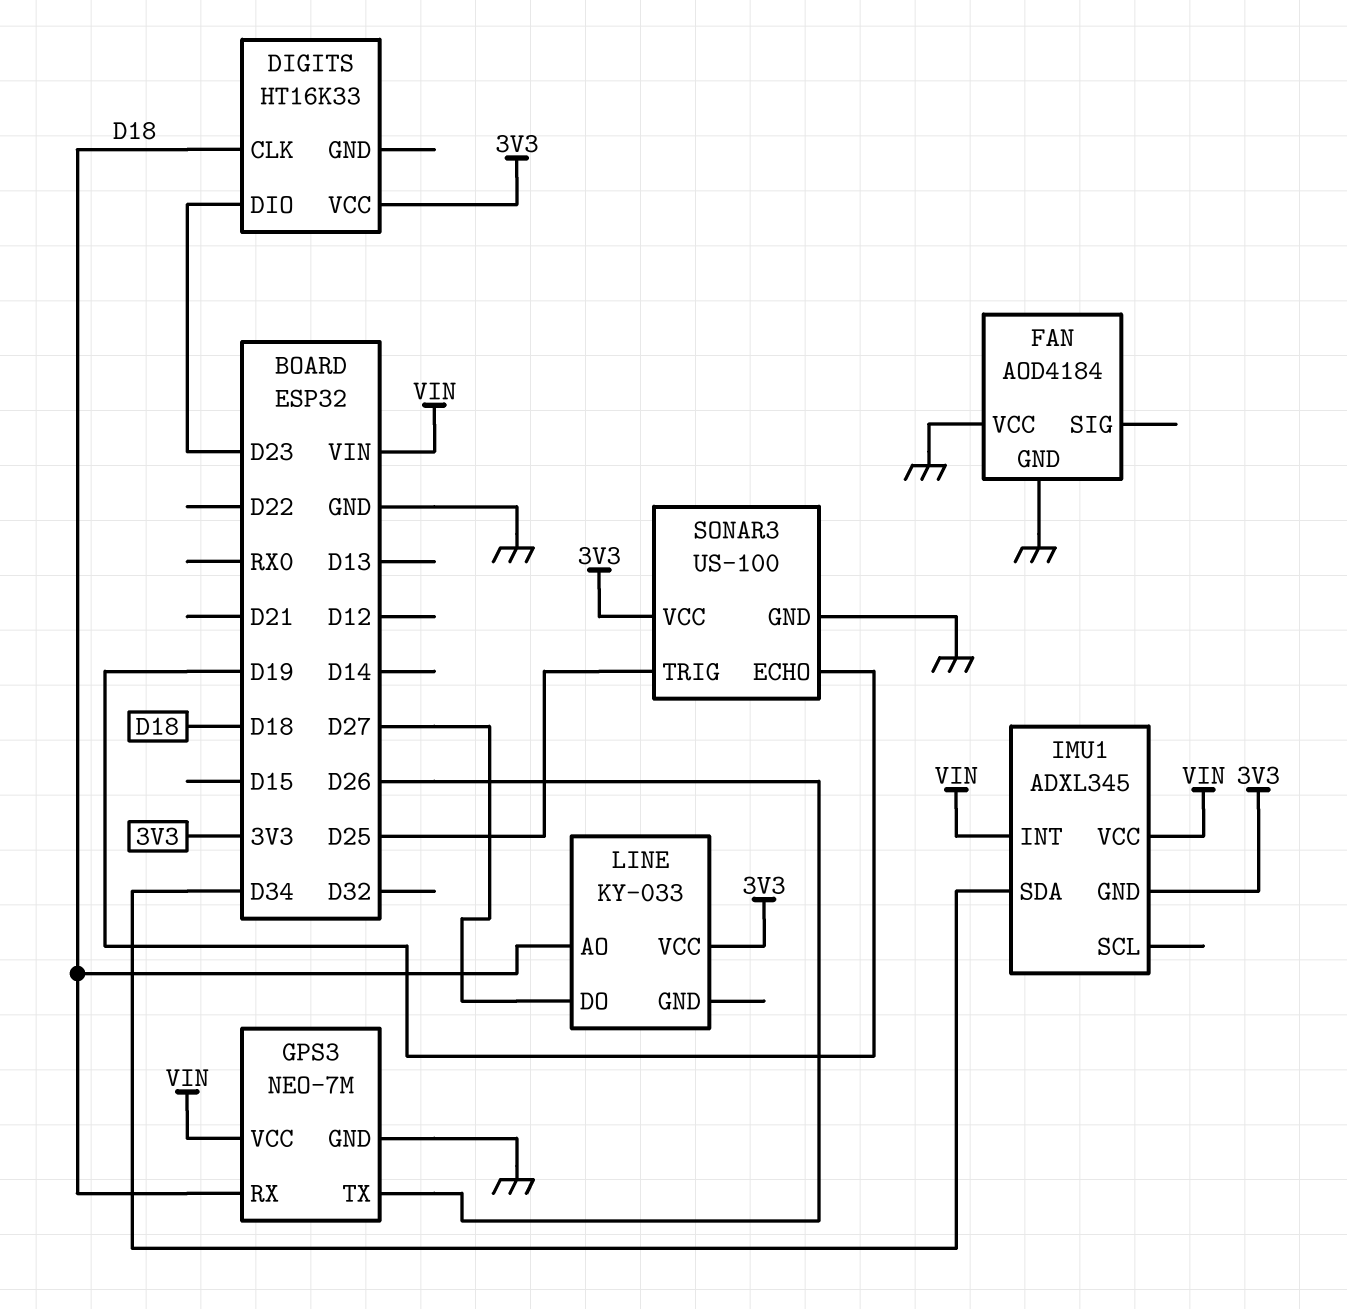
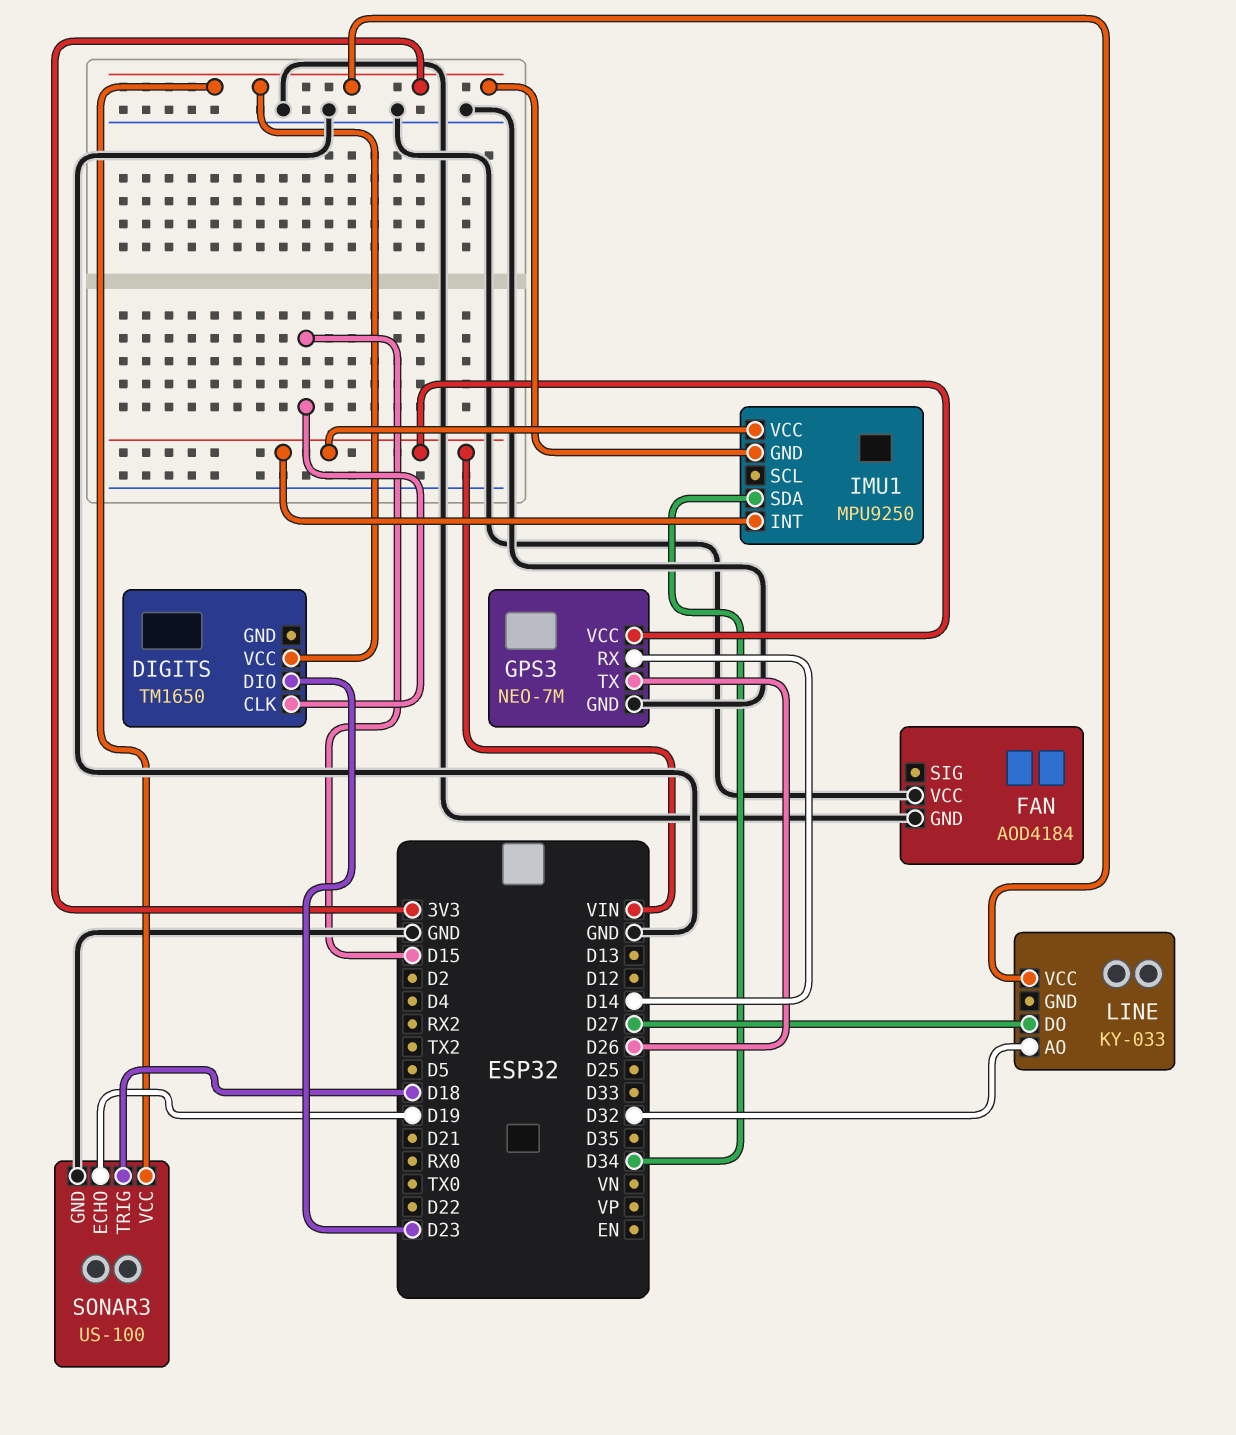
DIGITS: HT16K33 -> TM1650
DIGITS pin CLK: D18 -> D15
GPS3 pin RX: D18 -> D14
IMU1: ADXL345 -> MPU9250
LINE pin AO: D18 -> D32
SONAR3 pin TRIG: D25 -> D18

